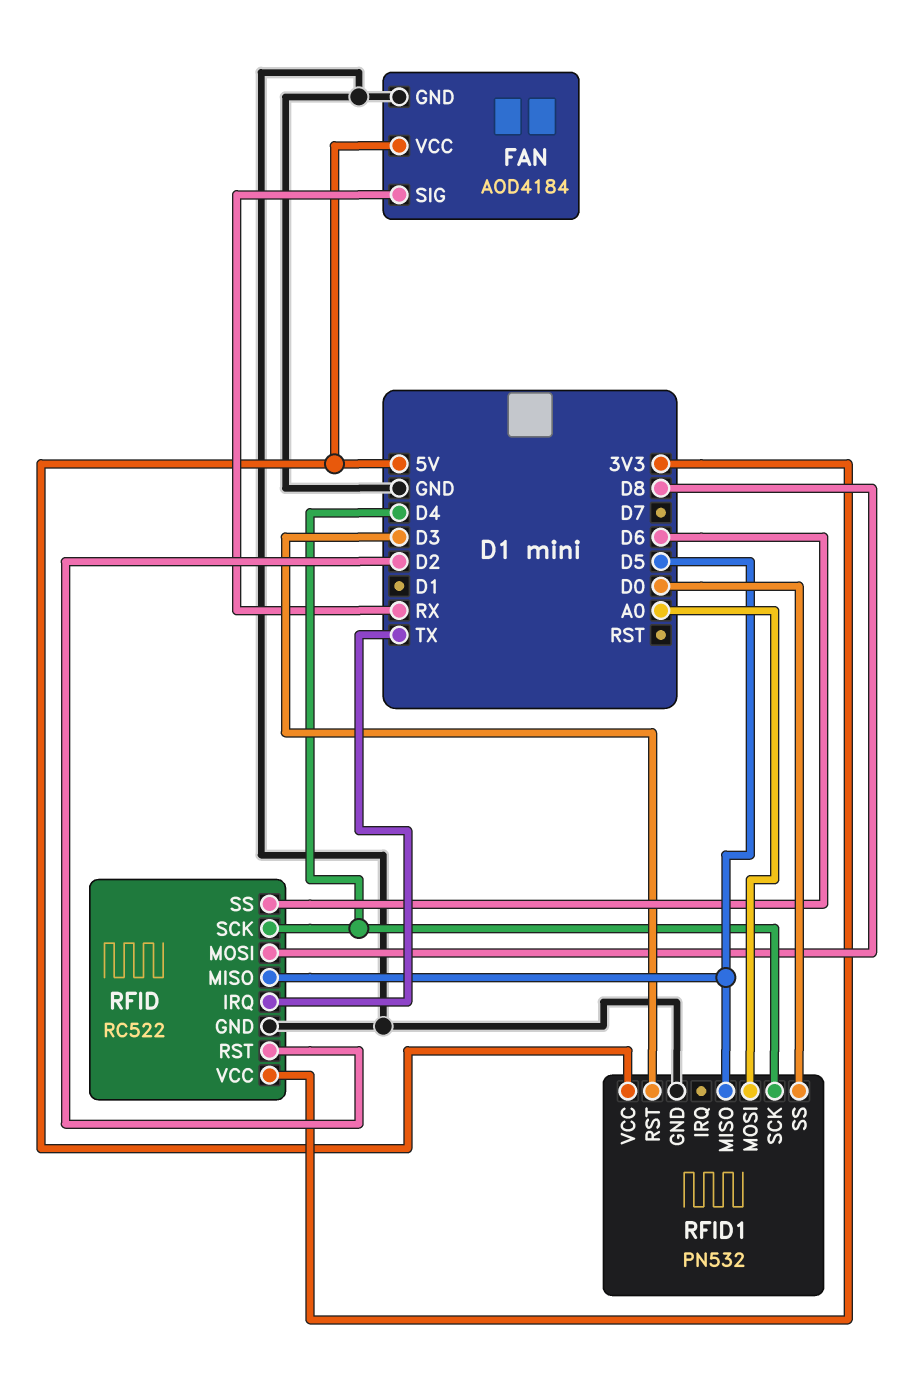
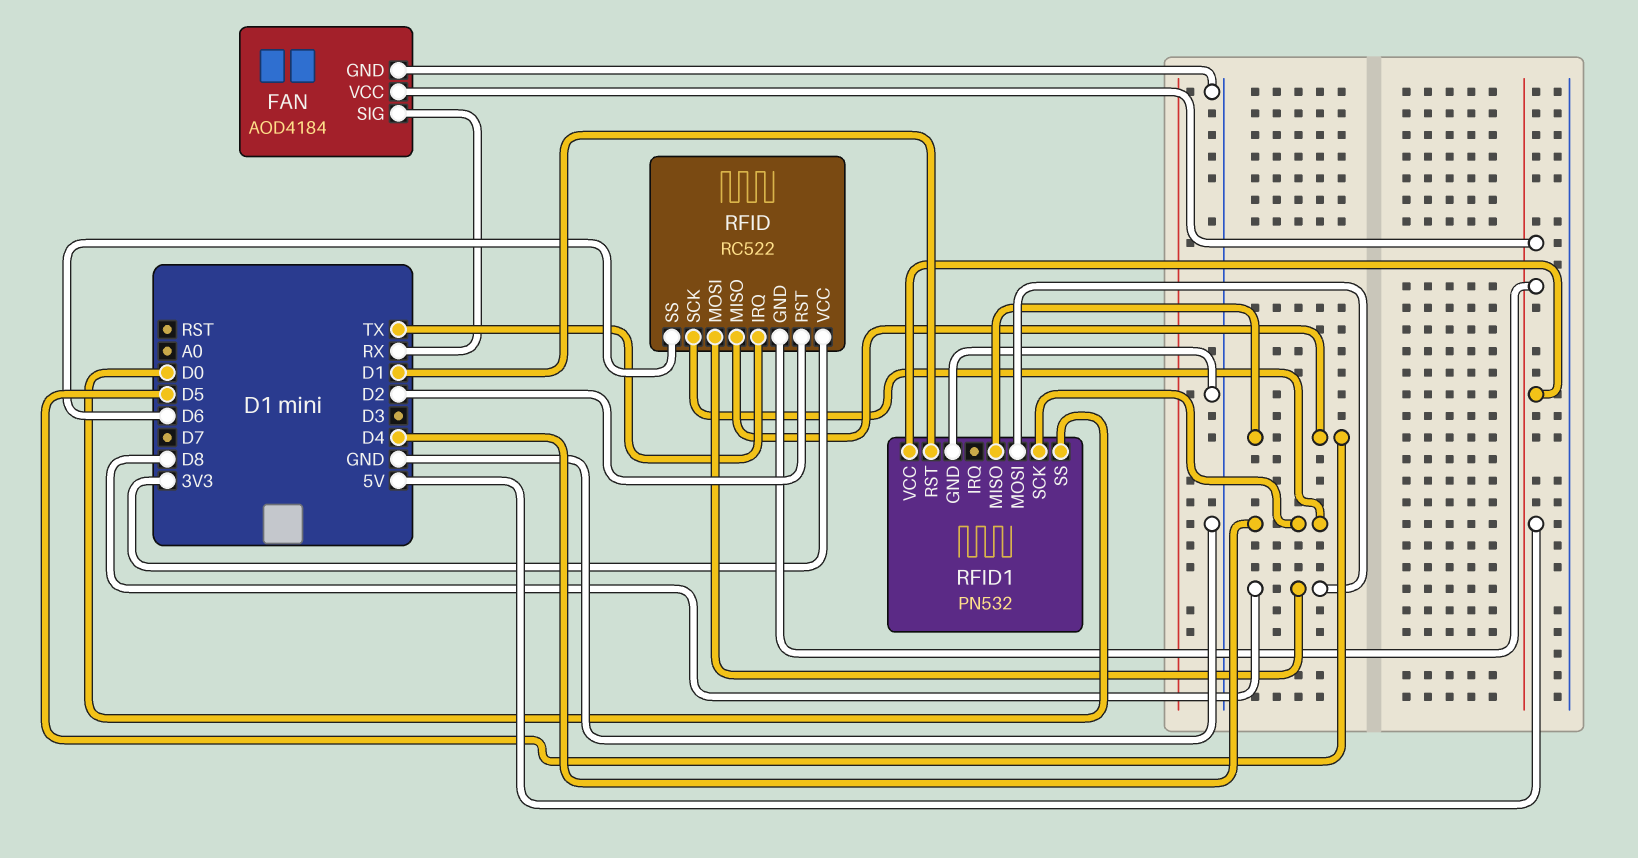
RFID pin GND: GND -> 5V
RFID1 pin MOSI: A0 -> D8
RFID1 pin RST: D3 -> D1

